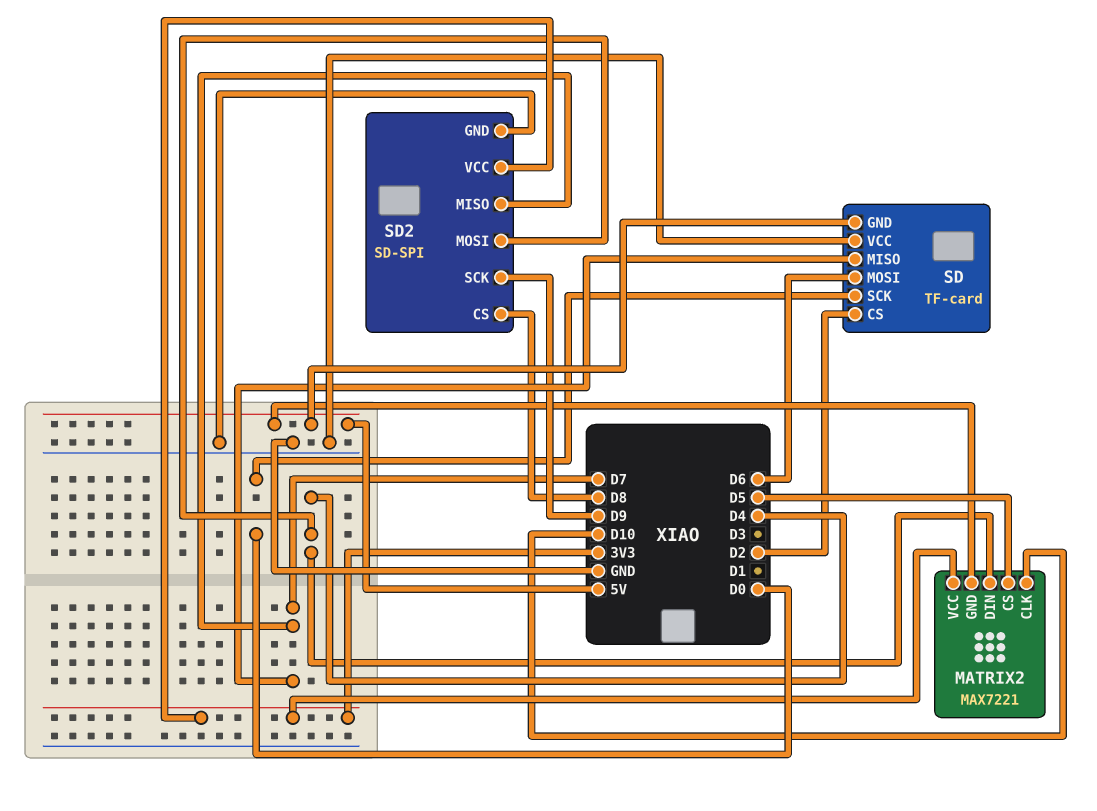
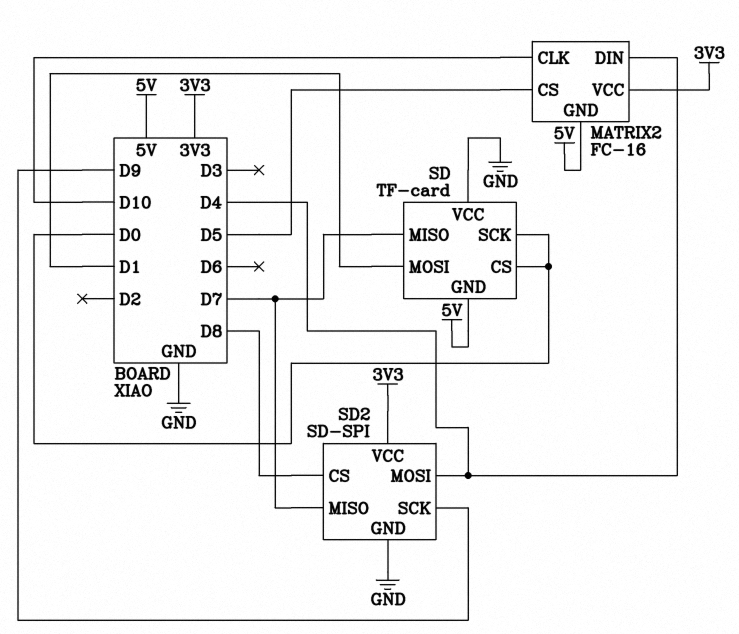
MATRIX2: MAX7221 -> FC-16
SD pin CS: D2 -> D0
SD pin MOSI: D6 -> D1

